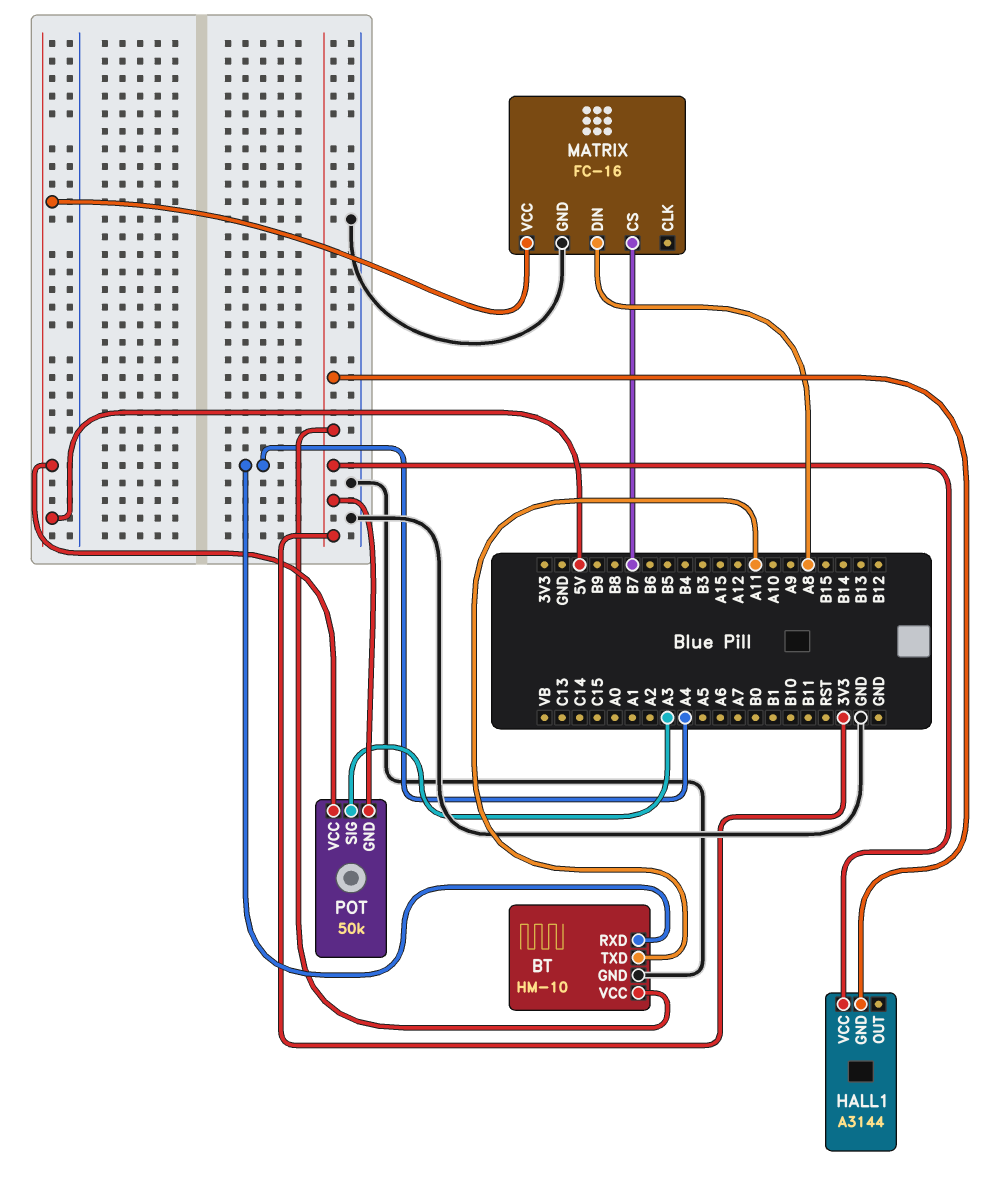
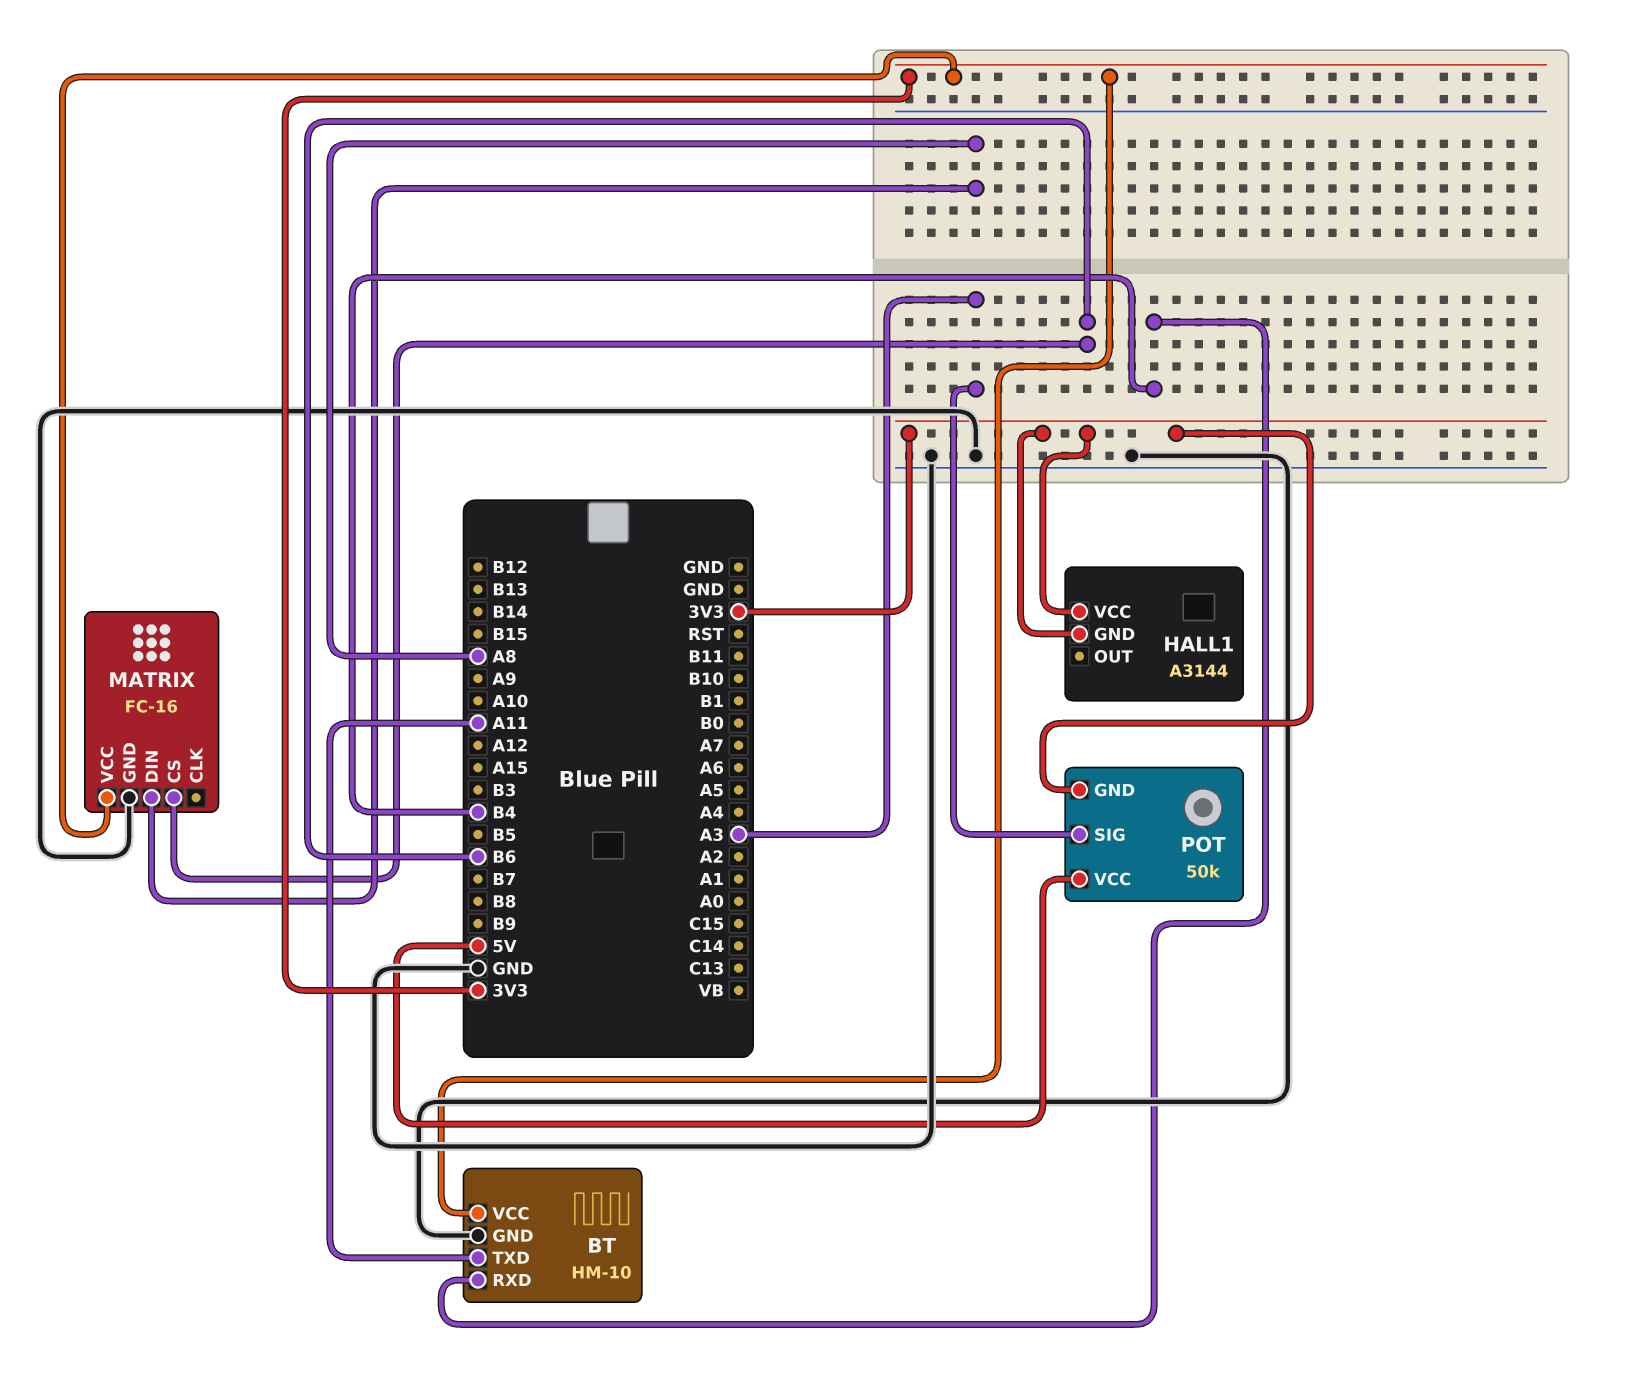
BT pin RXD: A4 -> B4
MATRIX pin CS: B7 -> B6
MATRIX pin VCC: 5V -> 3V3

